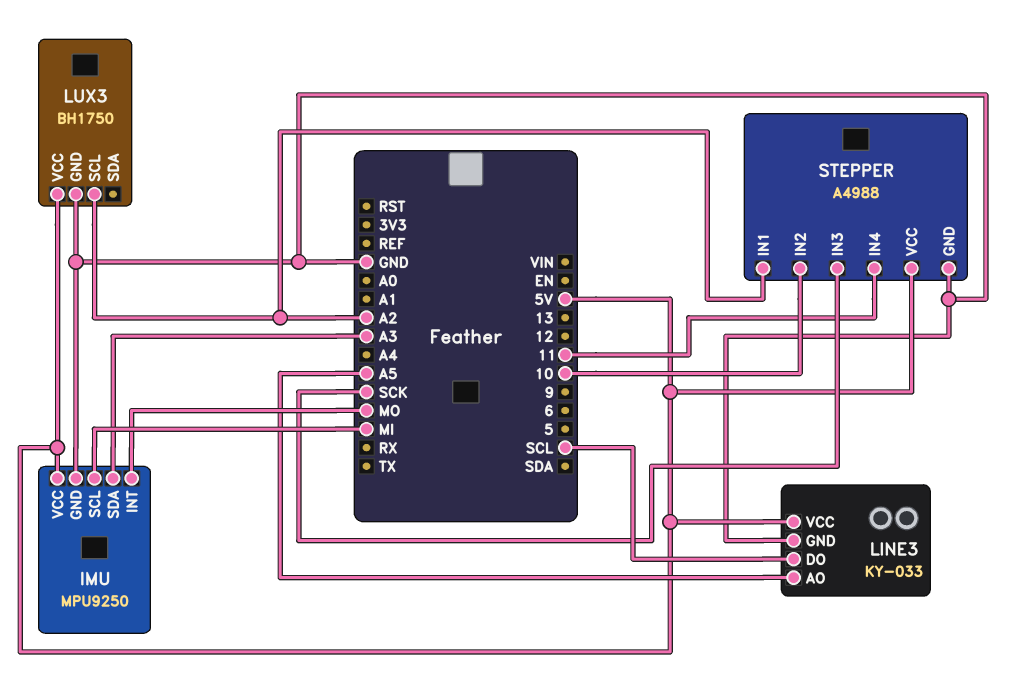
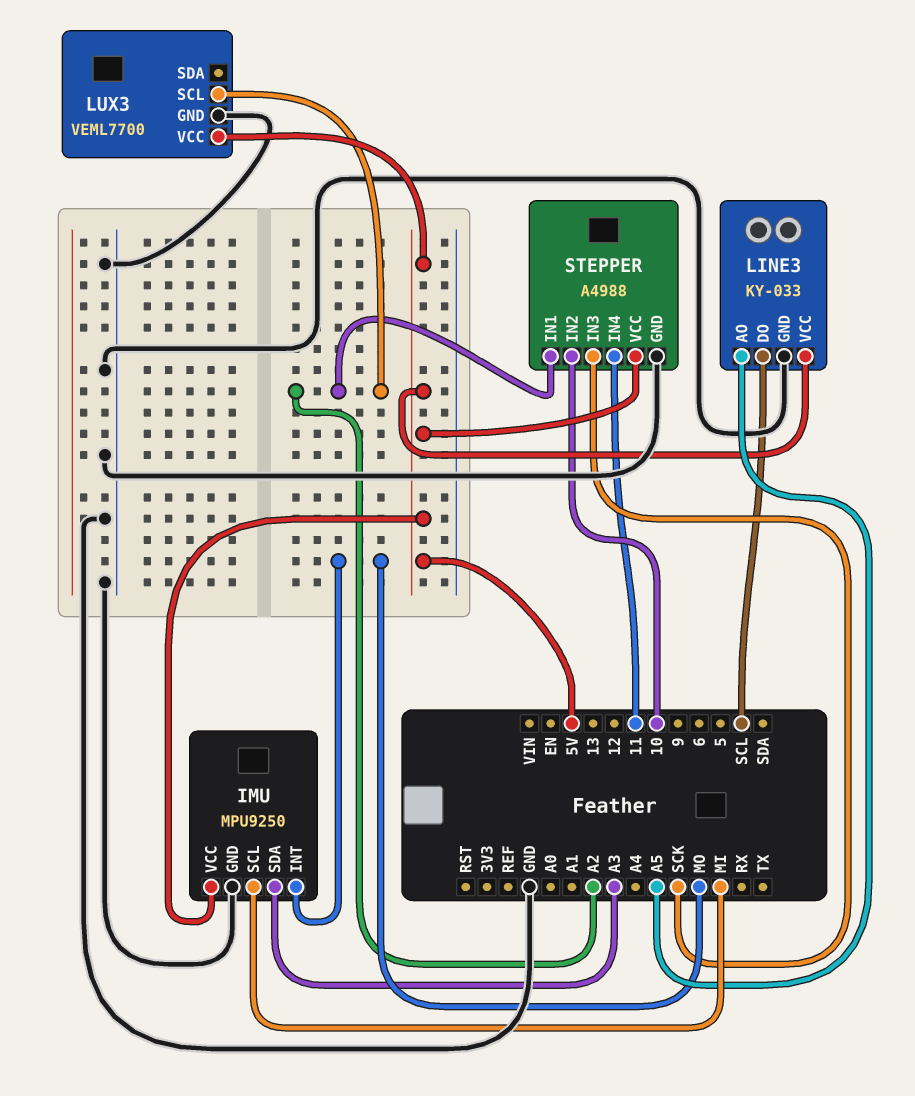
LUX3: BH1750 -> VEML7700

